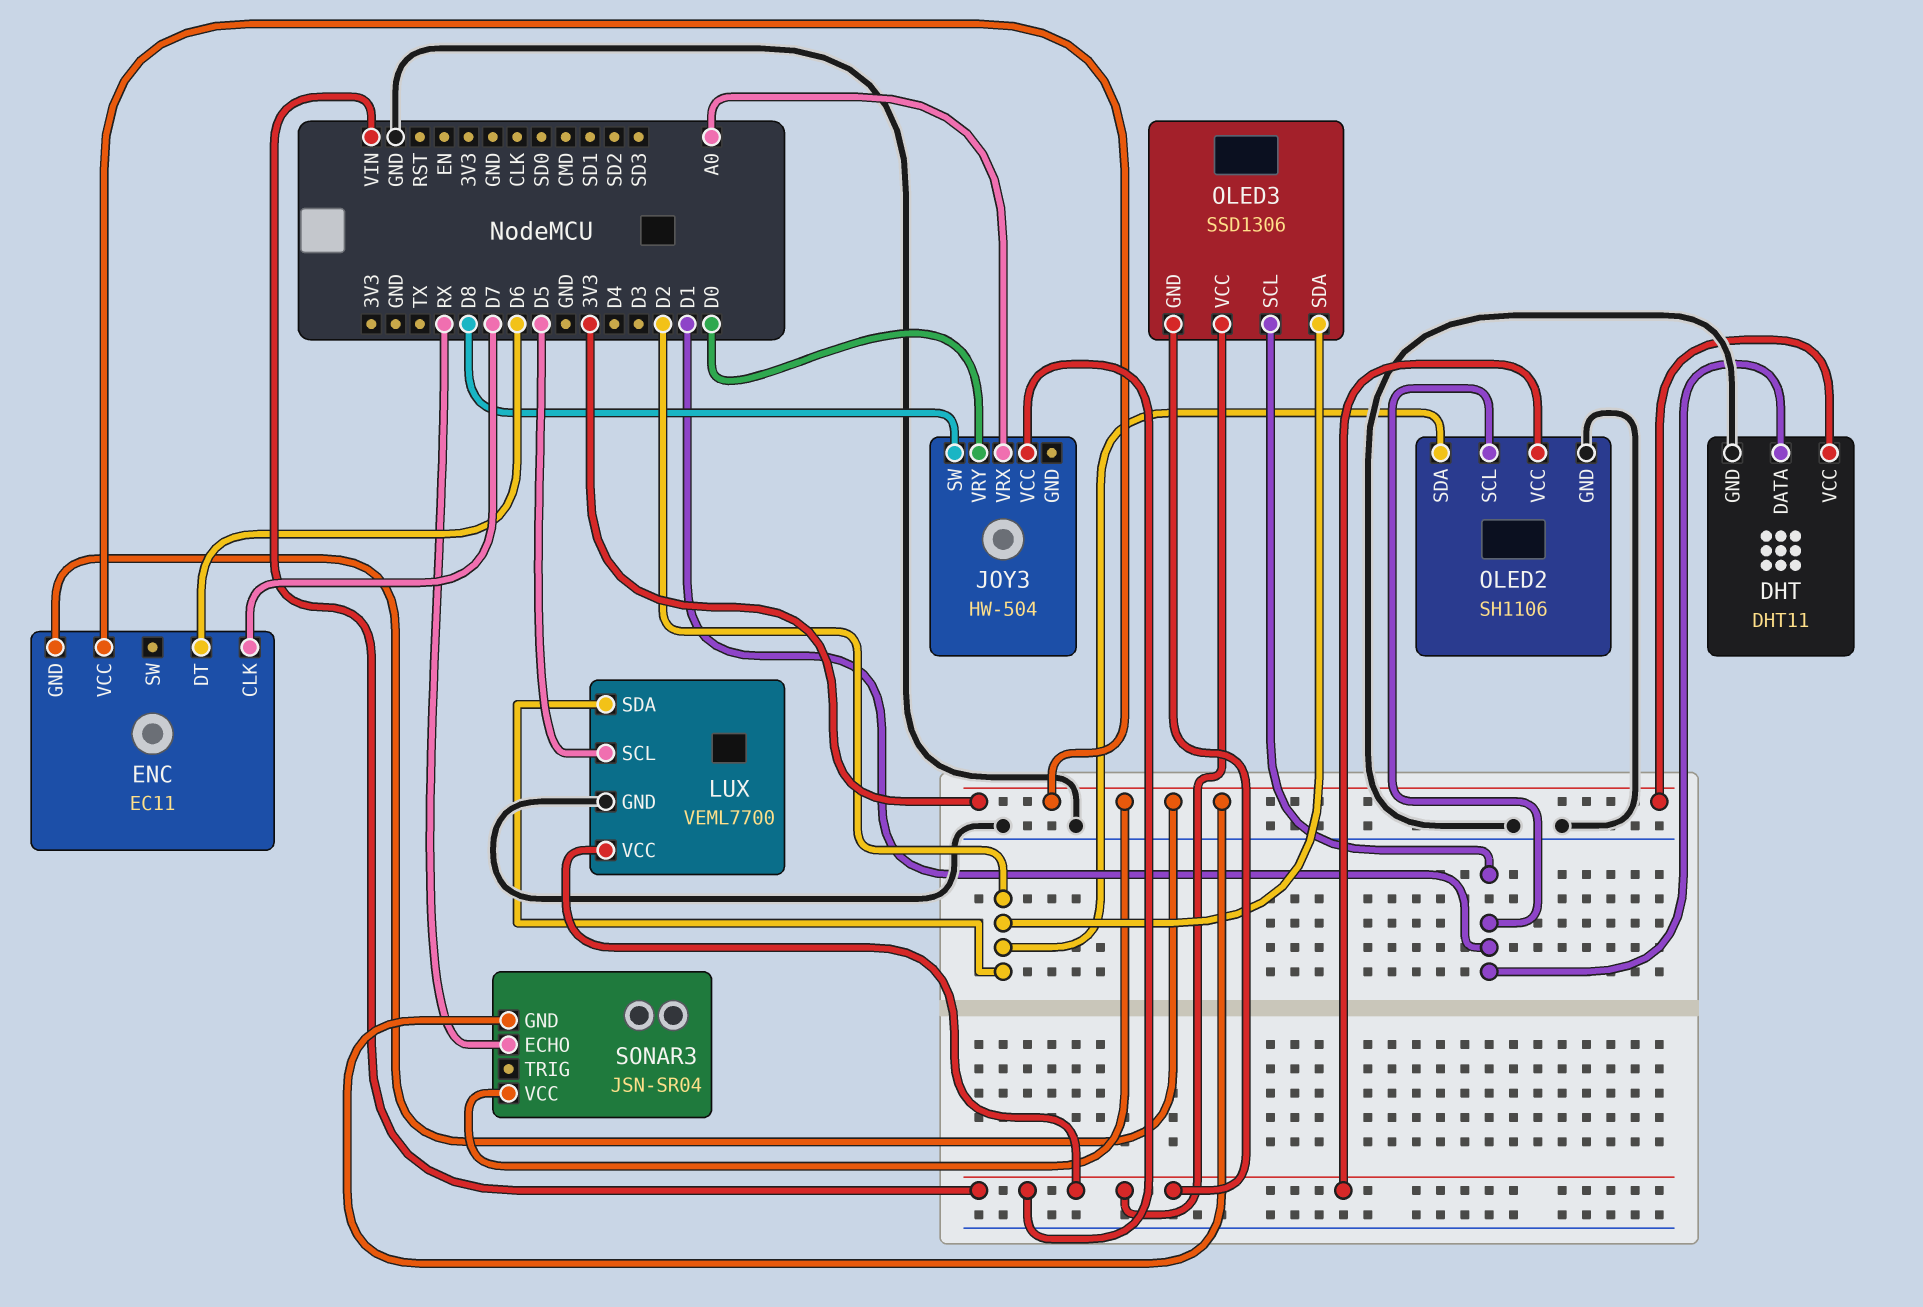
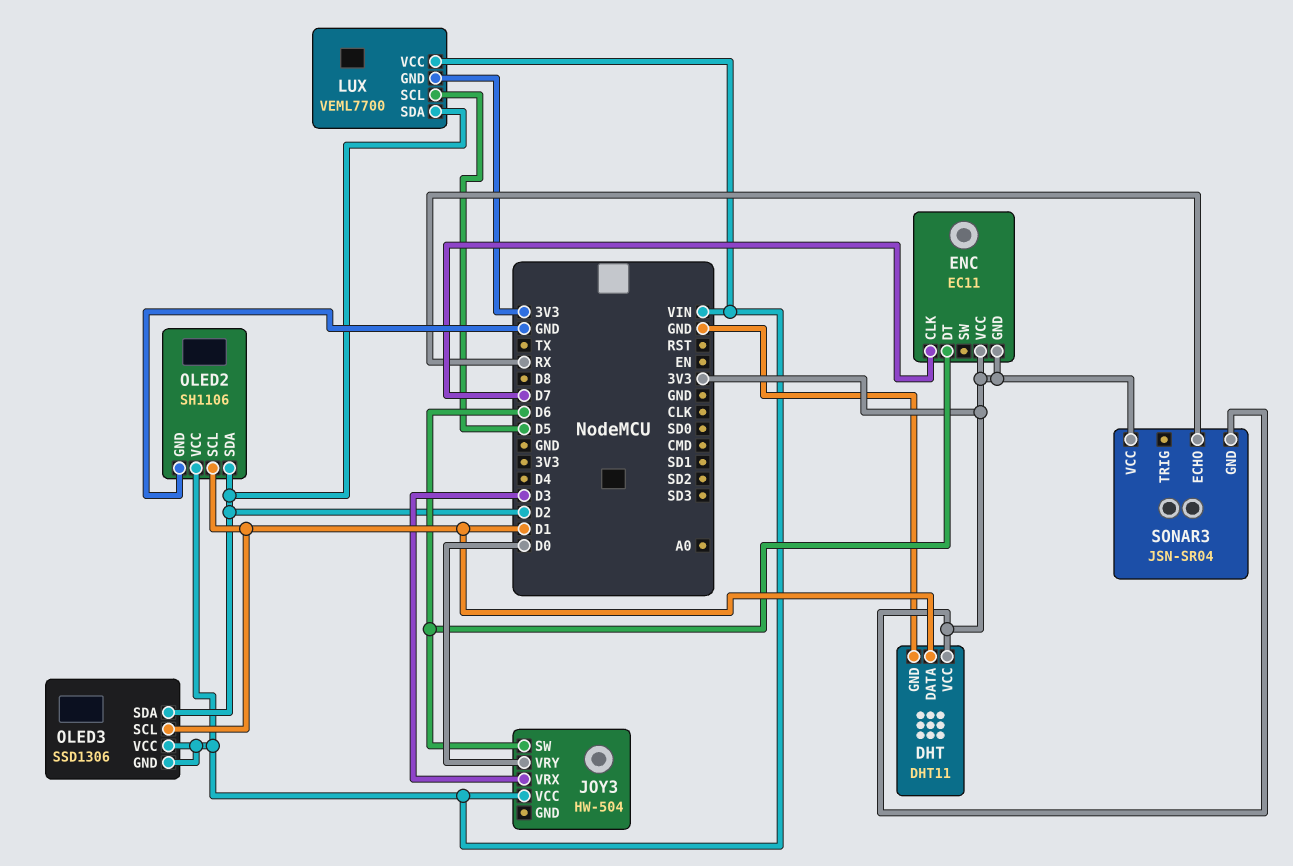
JOY3 pin SW: D8 -> D6
JOY3 pin VRX: A0 -> D3
LUX pin GND: GND -> 3V3

